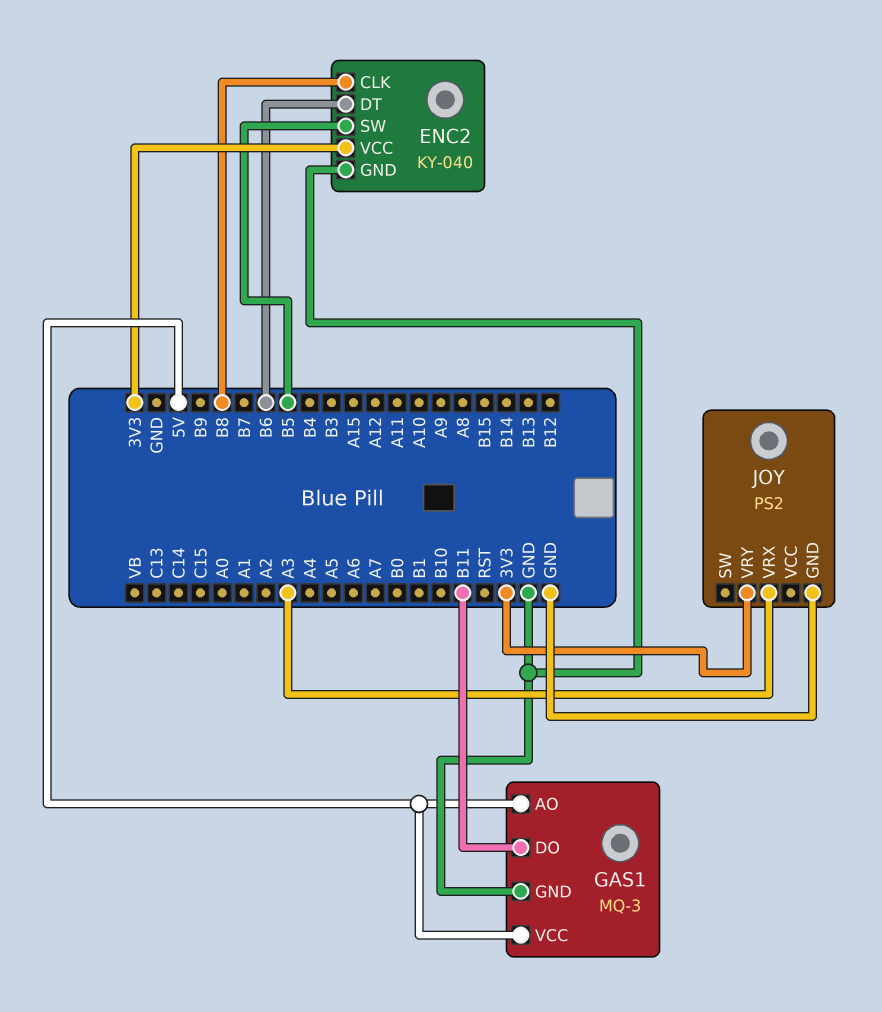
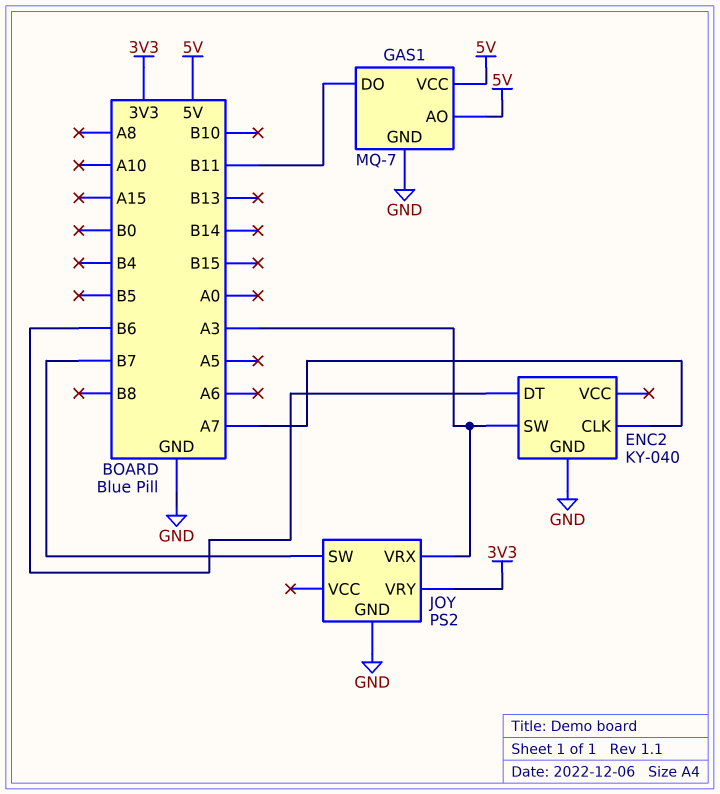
ENC2 pin CLK: B8 -> A7
ENC2 pin SW: B5 -> A3
ENC2 pin VCC: 3V3 -> none
GAS1: MQ-3 -> MQ-7
JOY pin SW: none -> B7

